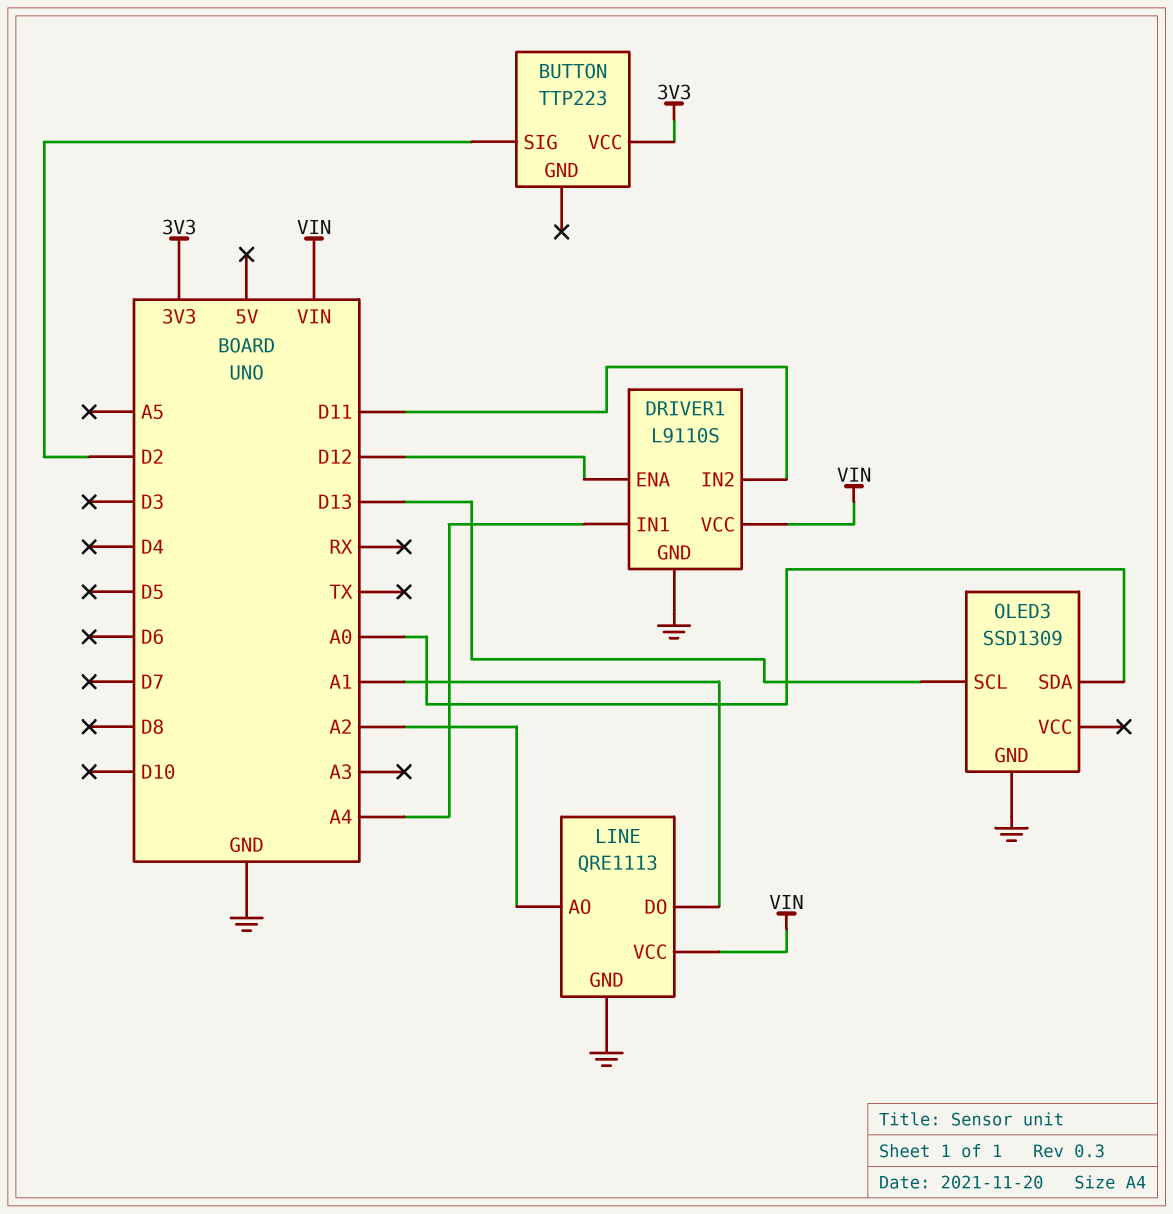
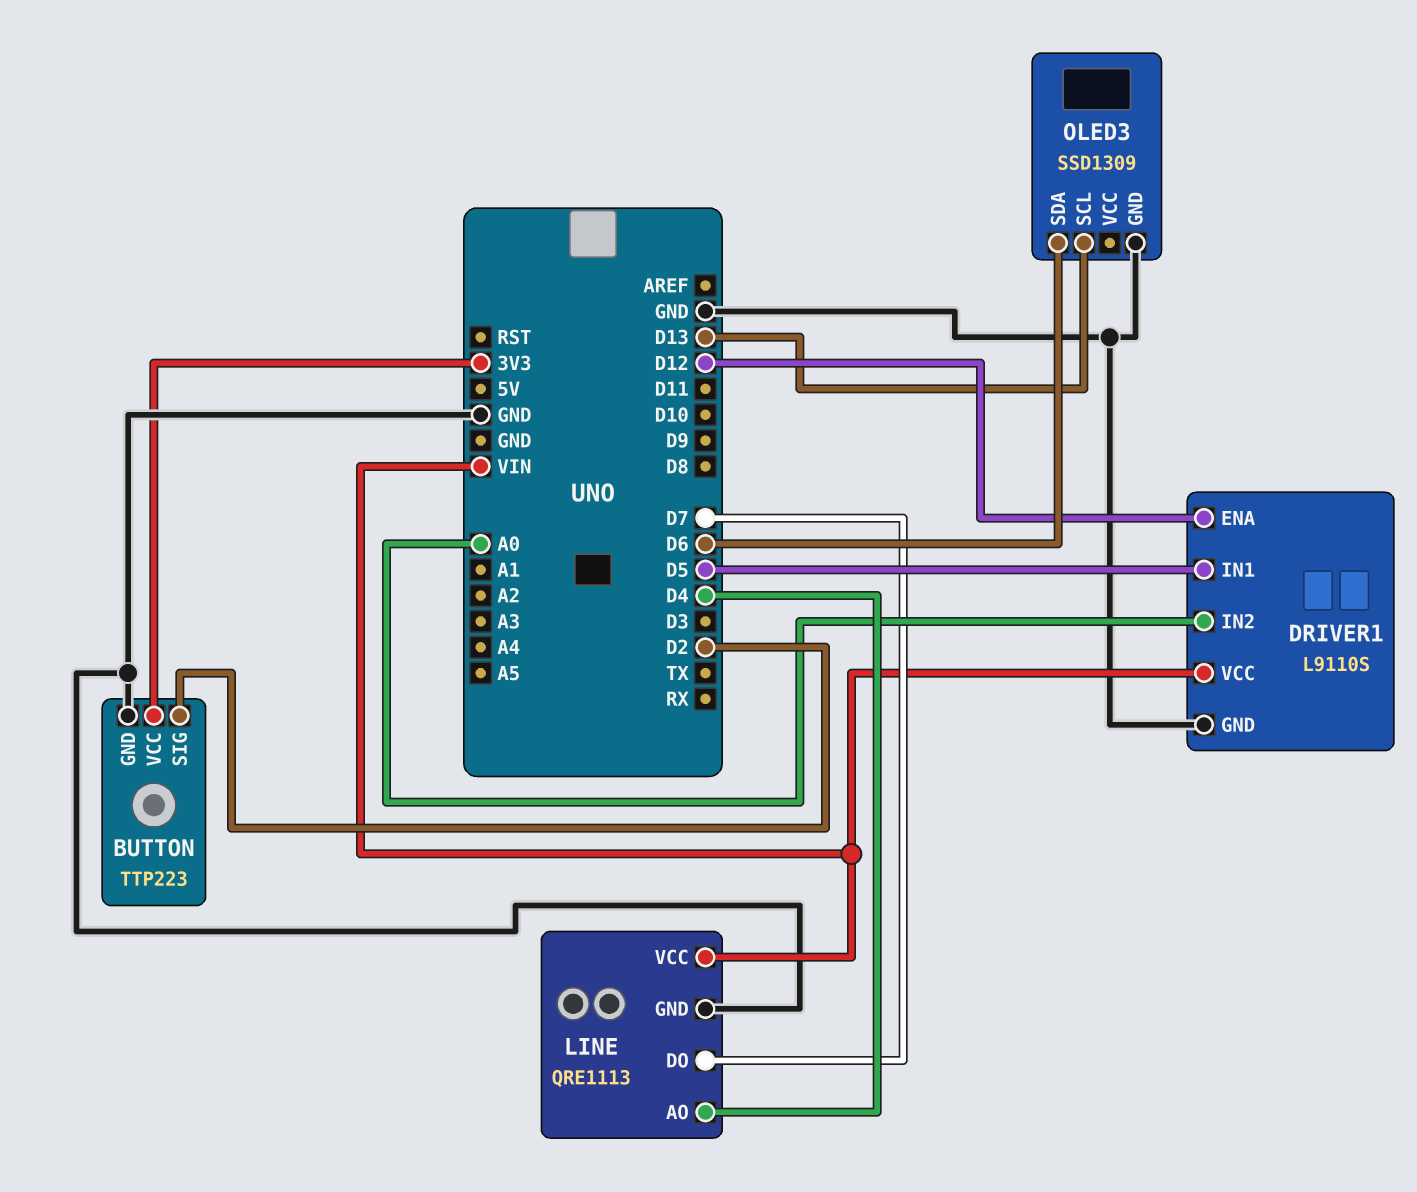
BUTTON pin GND: none -> GND
DRIVER1 pin IN1: A4 -> D5
DRIVER1 pin IN2: D11 -> A0
LINE pin AO: A2 -> D4
LINE pin DO: A1 -> D7
OLED3 pin SDA: A0 -> D6

